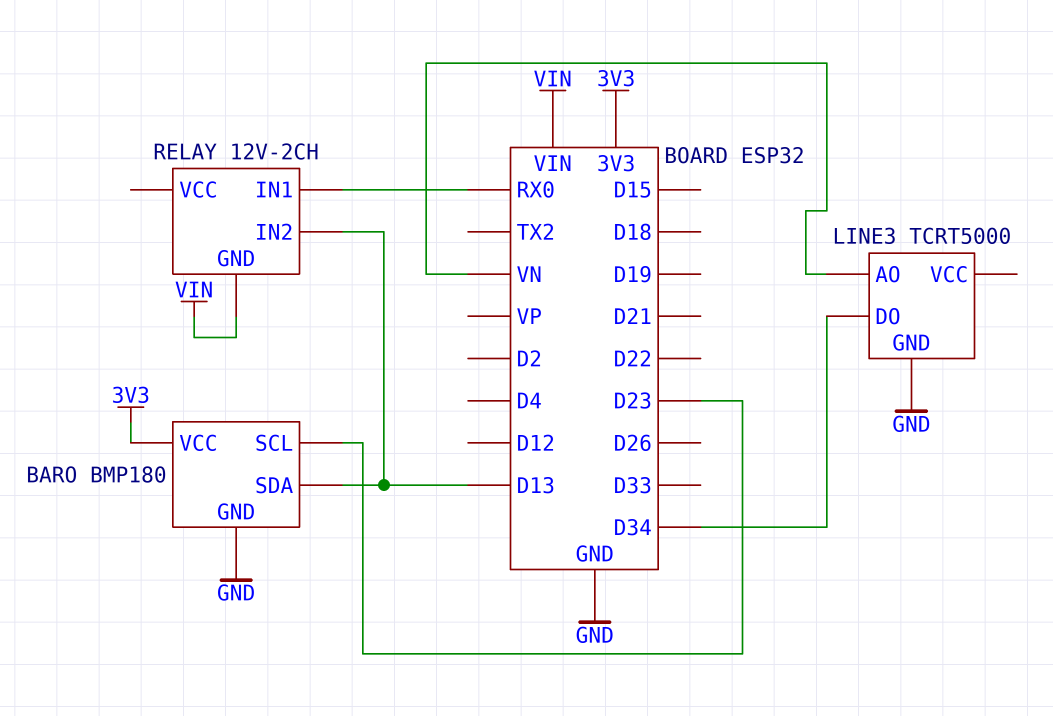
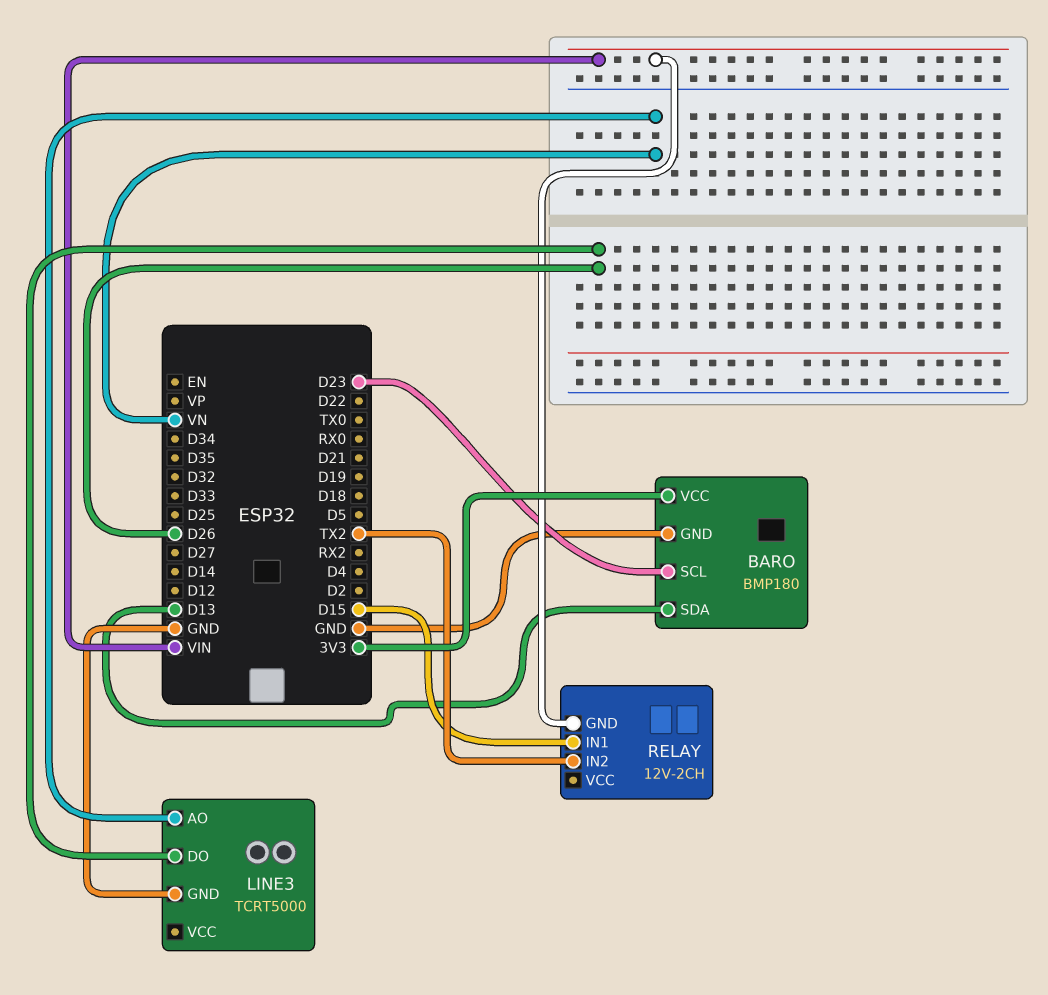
LINE3 pin DO: D34 -> D26
RELAY pin IN1: RX0 -> D15
RELAY pin IN2: D13 -> TX2

